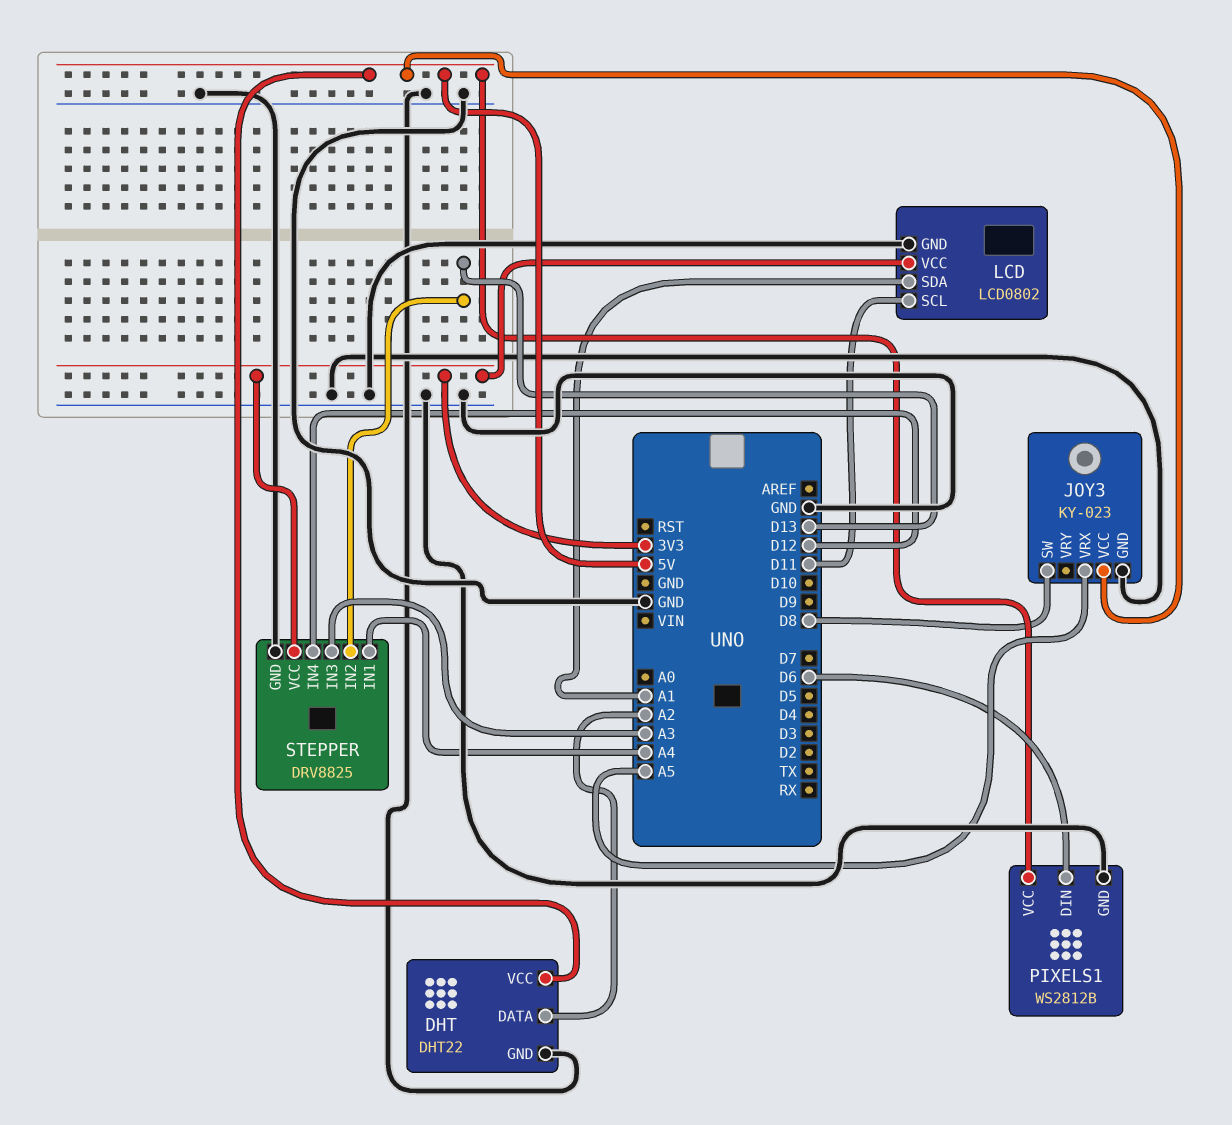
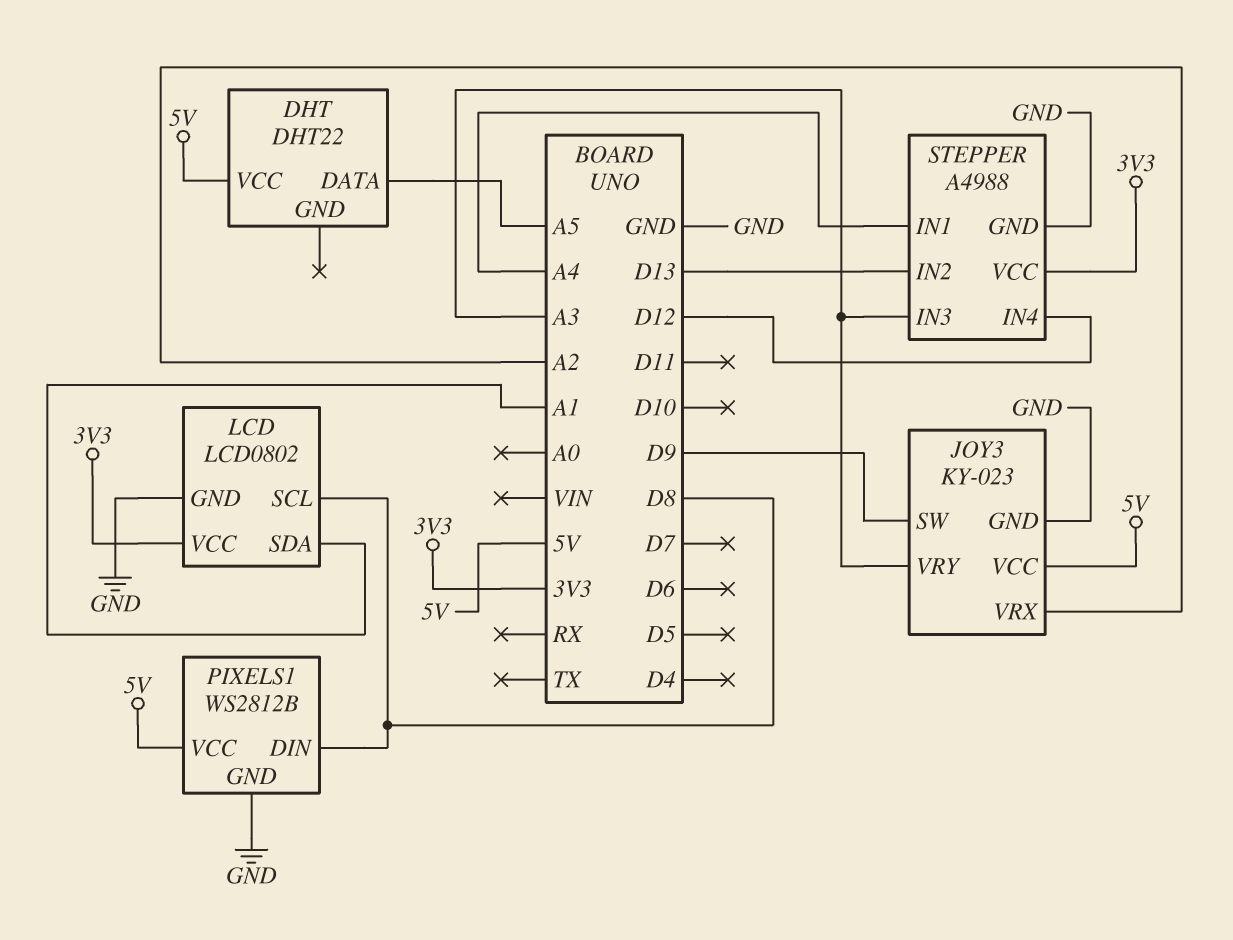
DHT pin DATA: A2 -> A5
DHT pin GND: GND -> none
JOY3 pin SW: D8 -> D9
JOY3 pin VRX: A5 -> A2
JOY3 pin VRY: none -> A3
LCD pin SCL: D11 -> D8
PIXELS1 pin DIN: D6 -> D8
STEPPER: DRV8825 -> A4988

